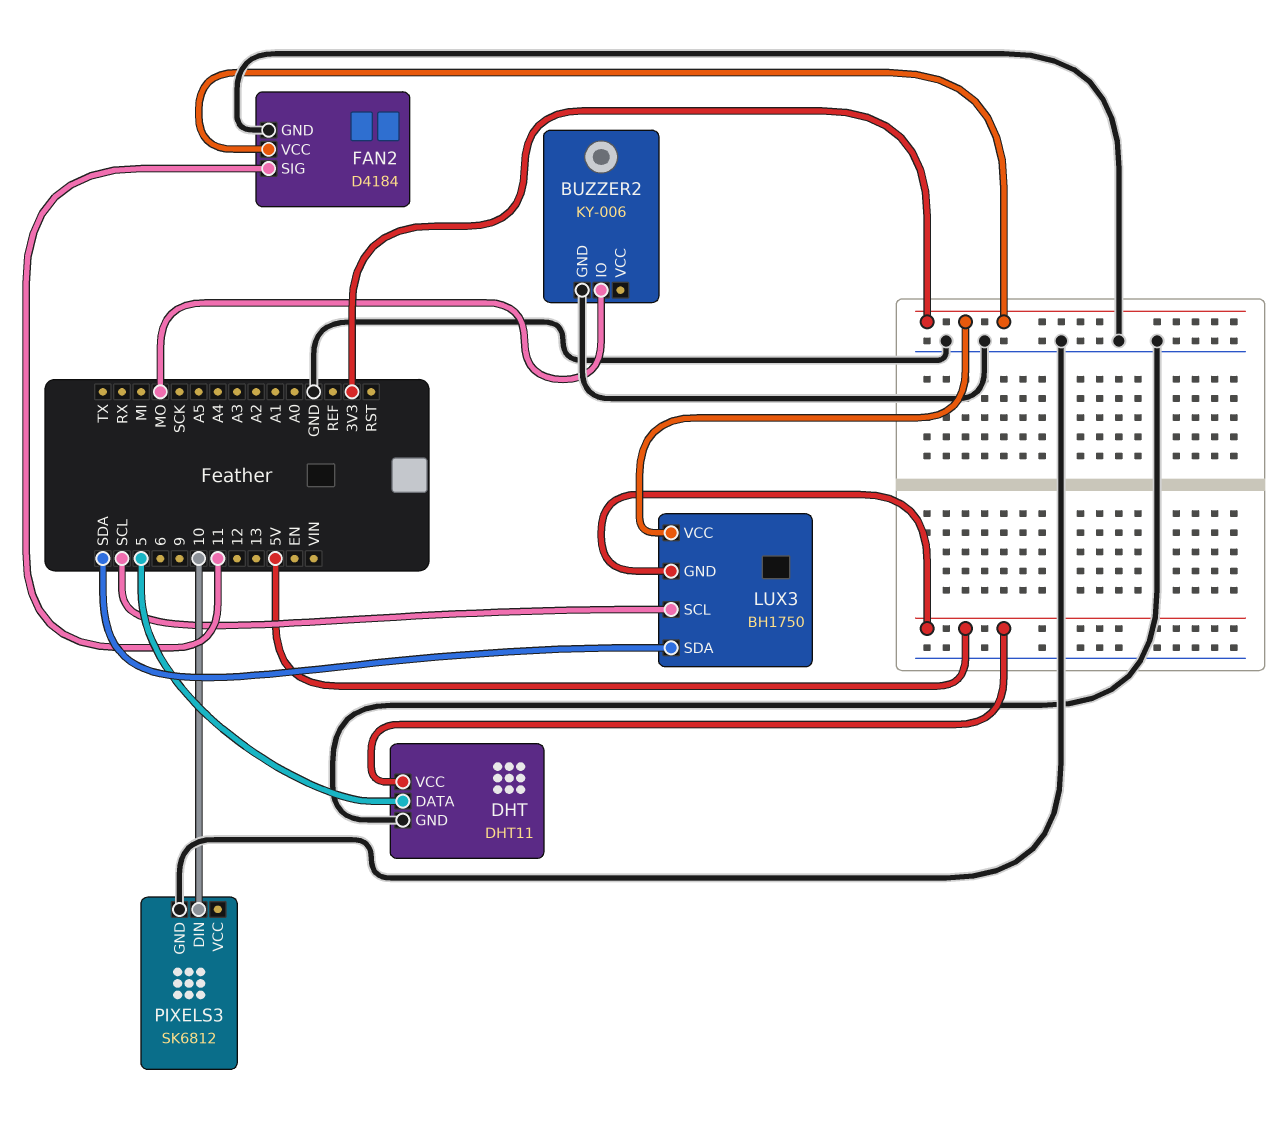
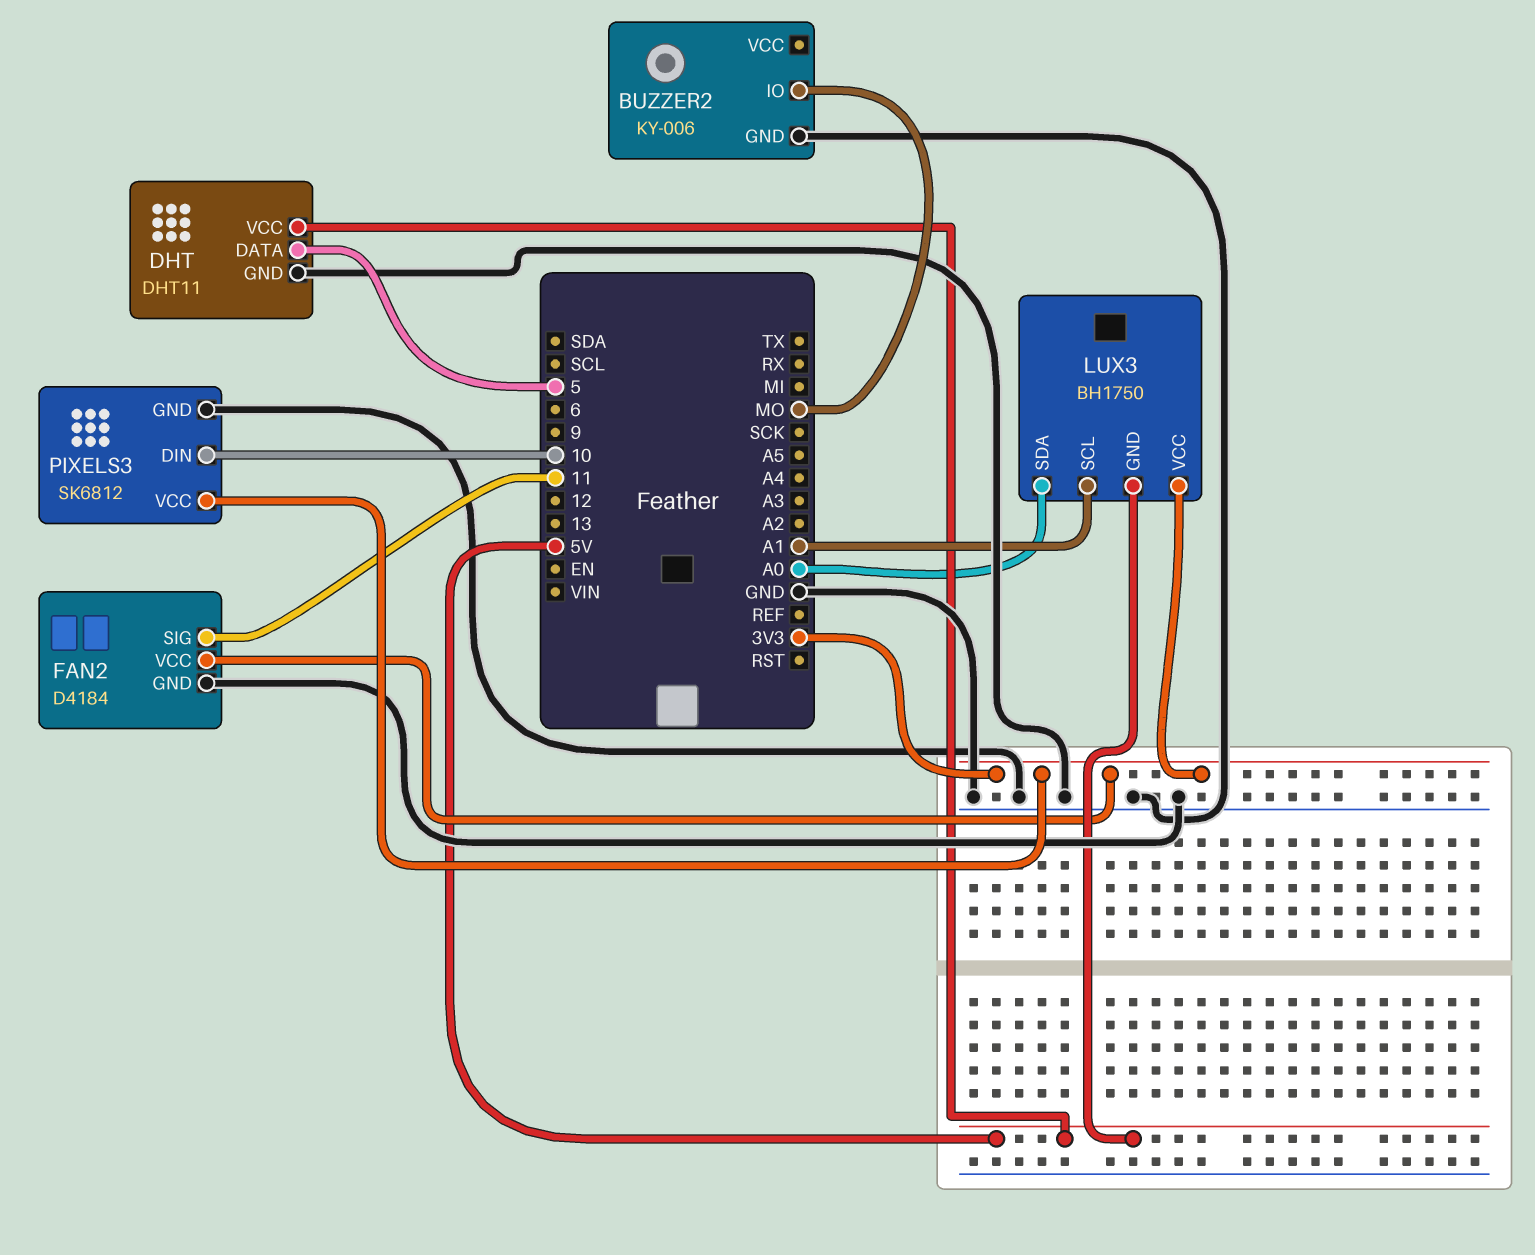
LUX3 pin SCL: SCL -> A1
LUX3 pin SDA: SDA -> A0
PIXELS3 pin VCC: none -> 3V3

